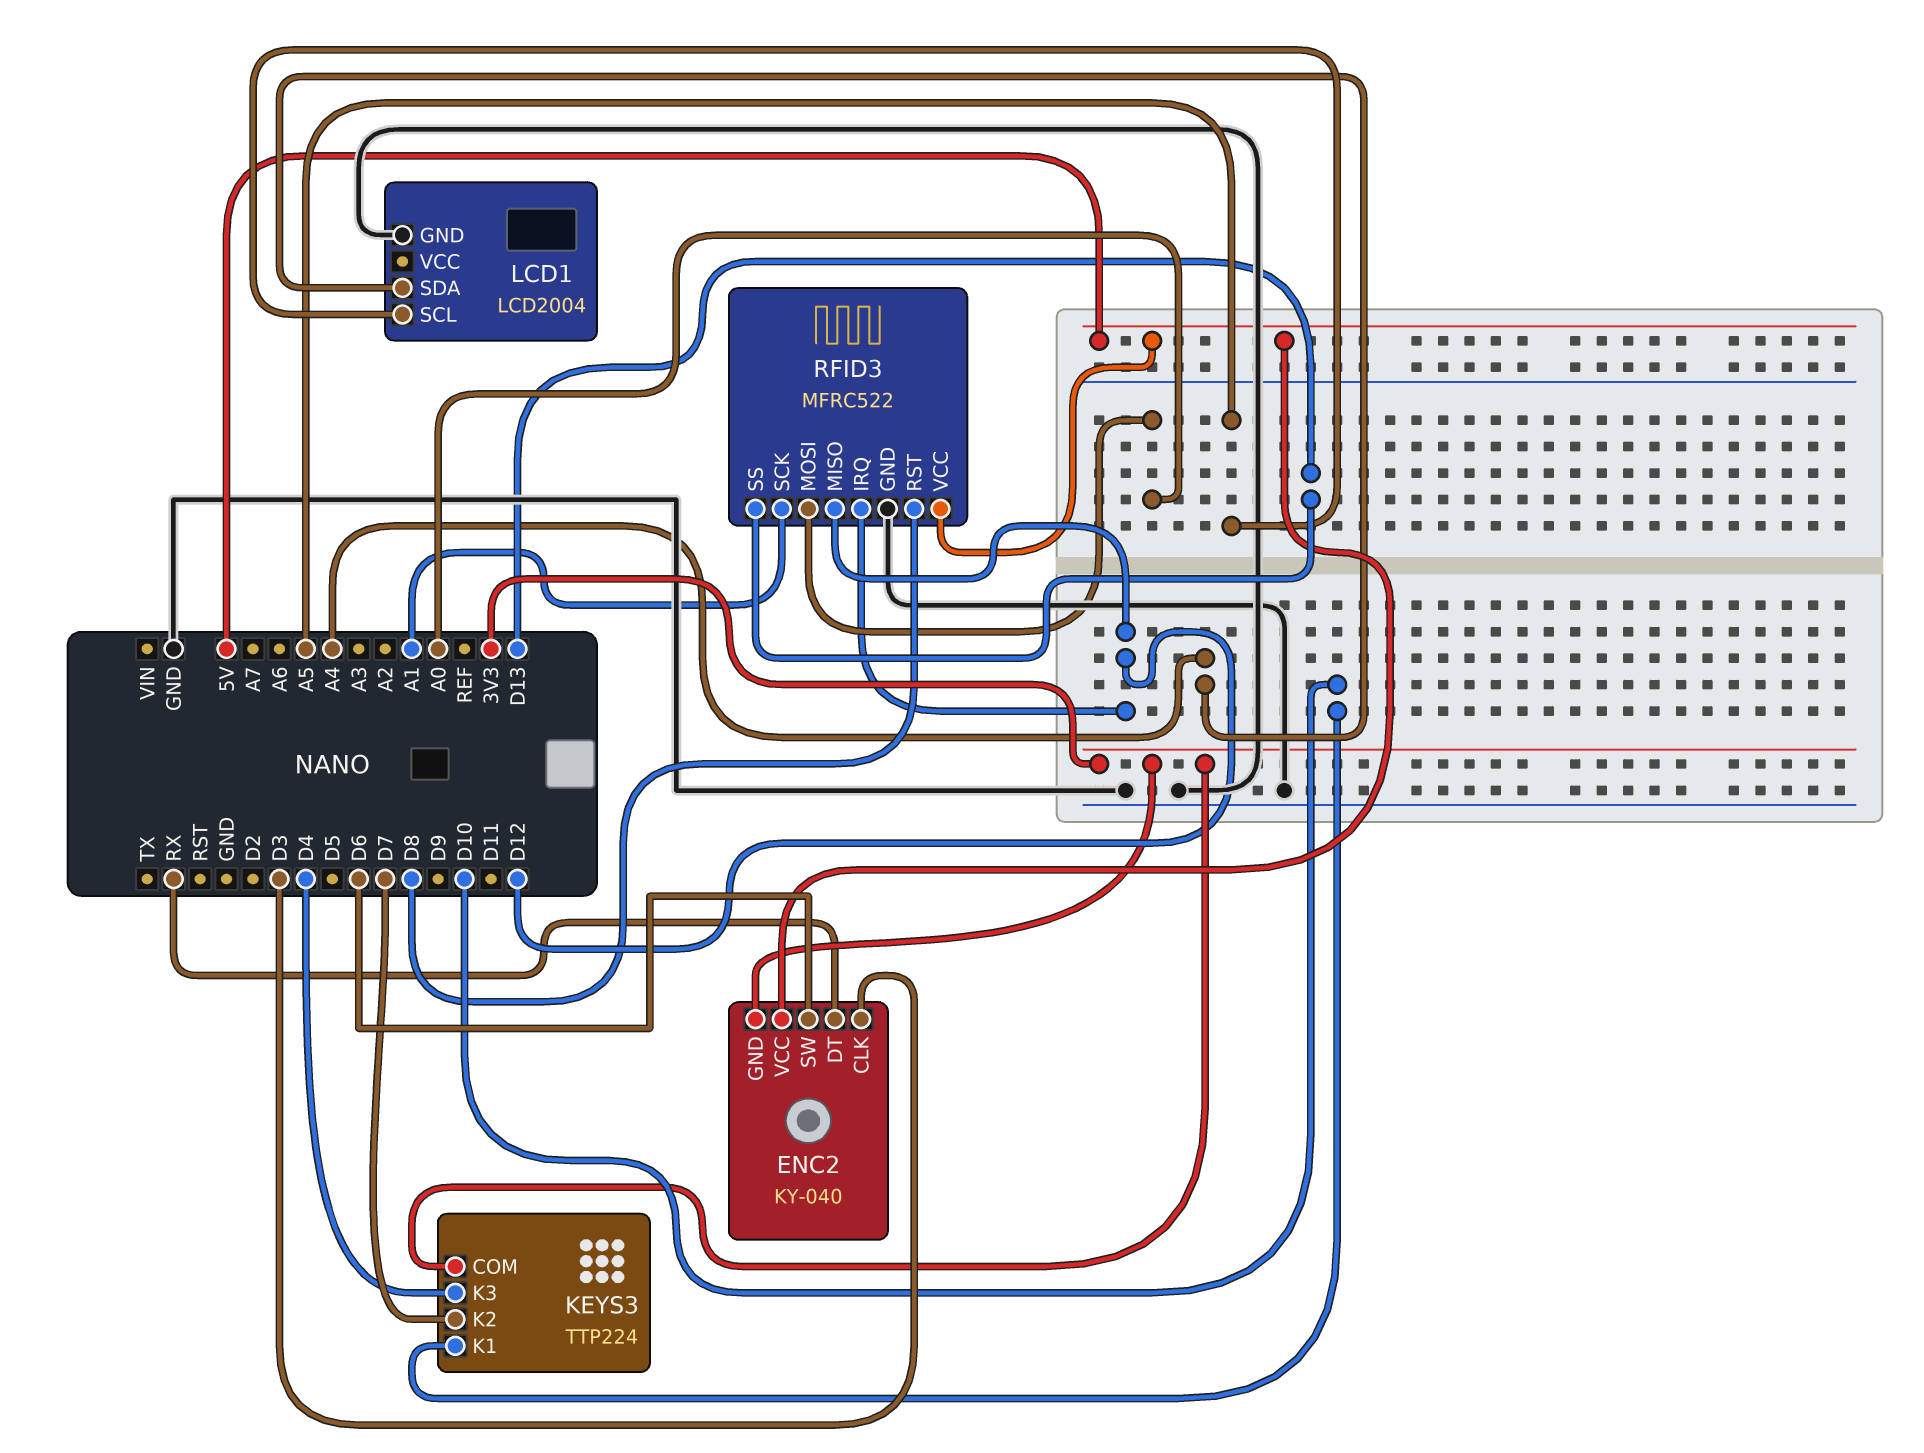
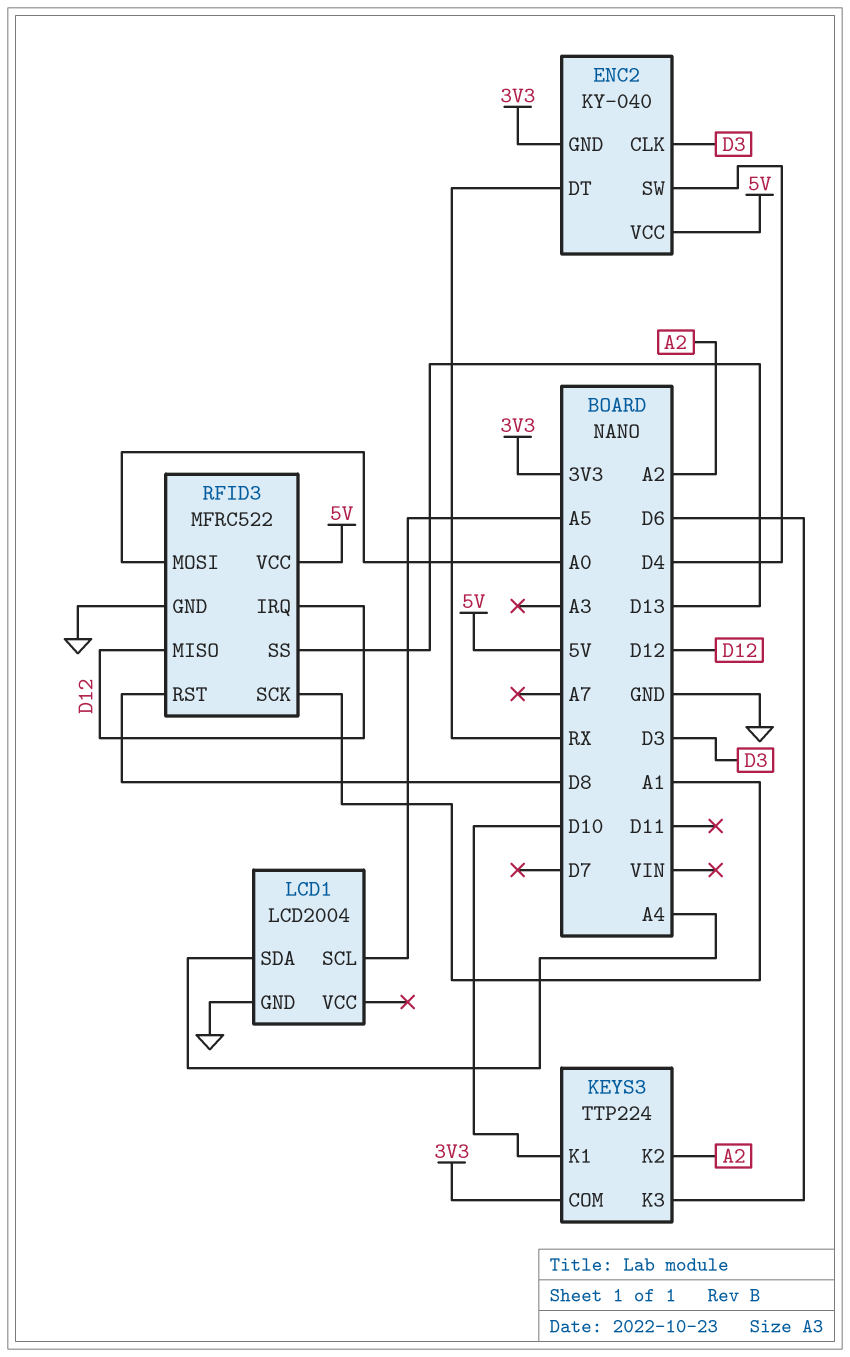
ENC2 pin SW: D6 -> D4
KEYS3 pin K2: D7 -> A2
KEYS3 pin K3: D4 -> D6

